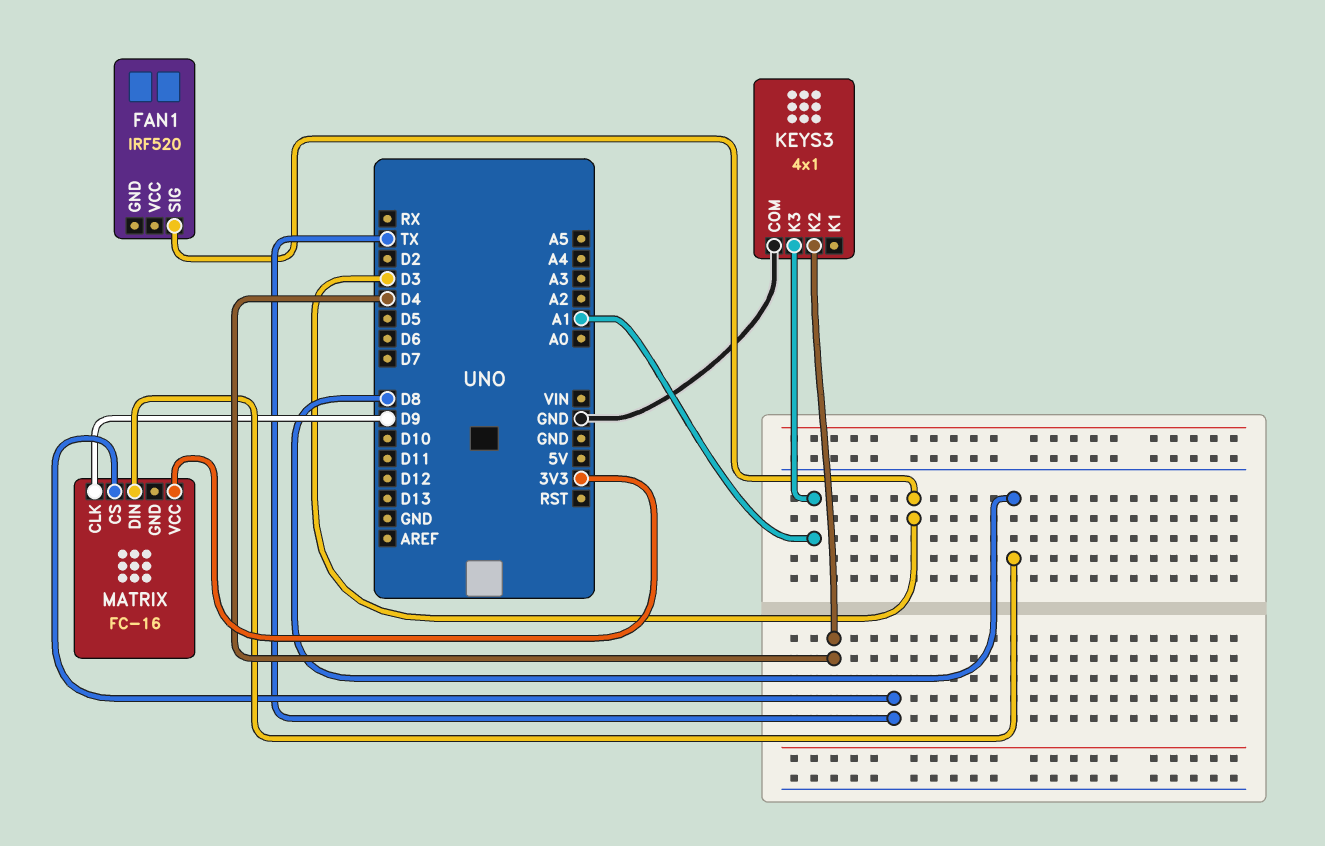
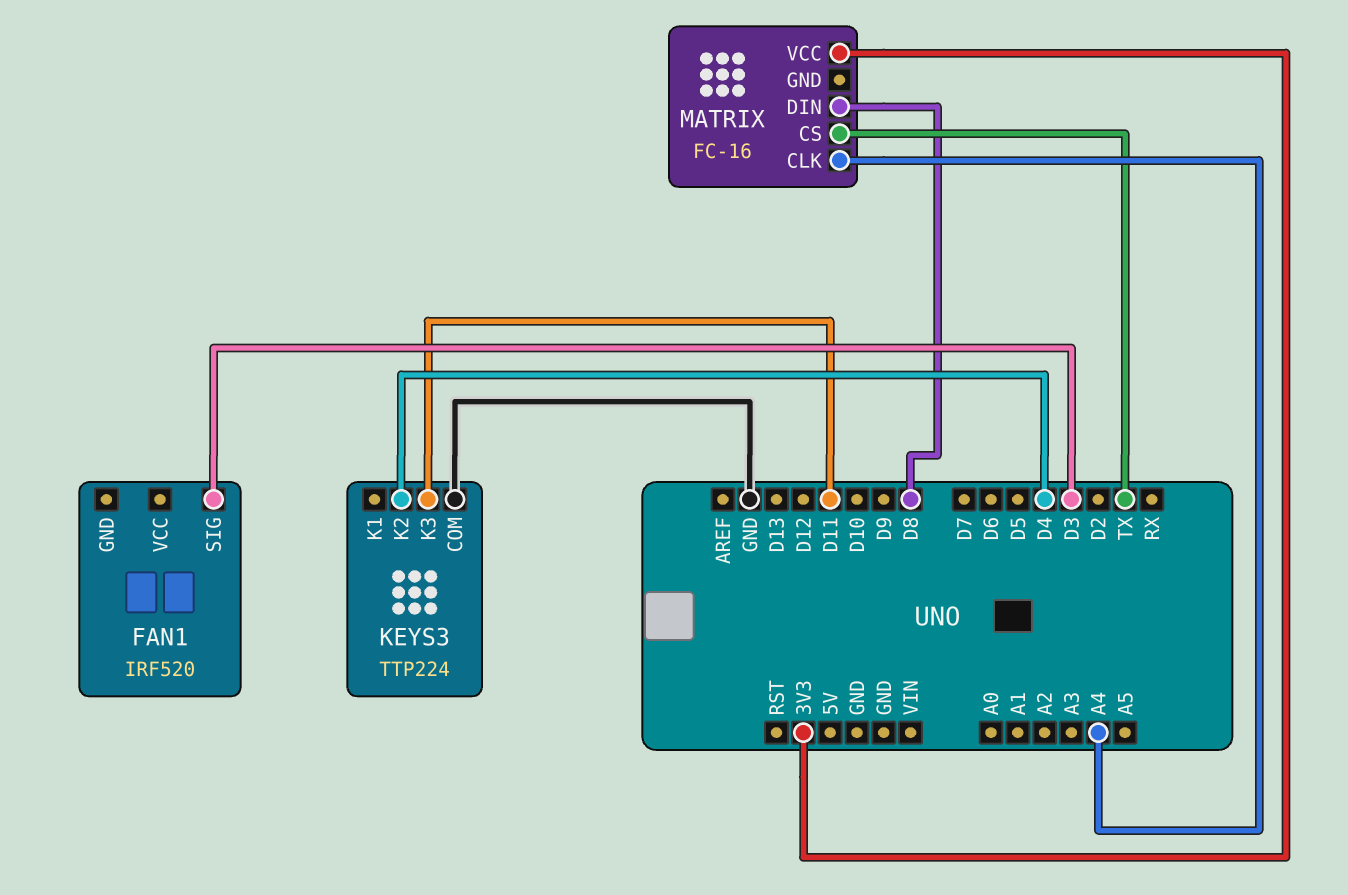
KEYS3: 4x1 -> TTP224
KEYS3 pin K3: A1 -> D11
MATRIX pin CLK: D9 -> A4

